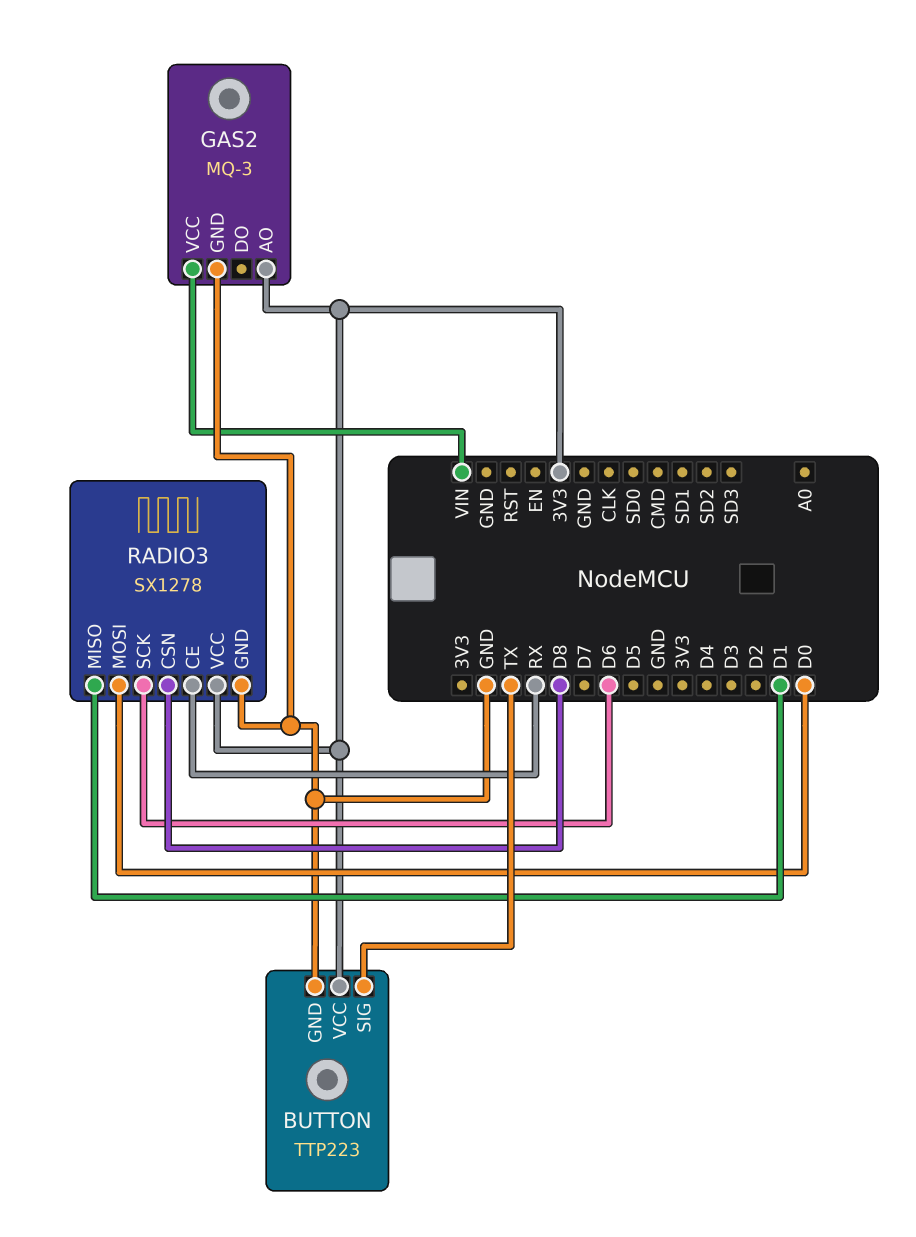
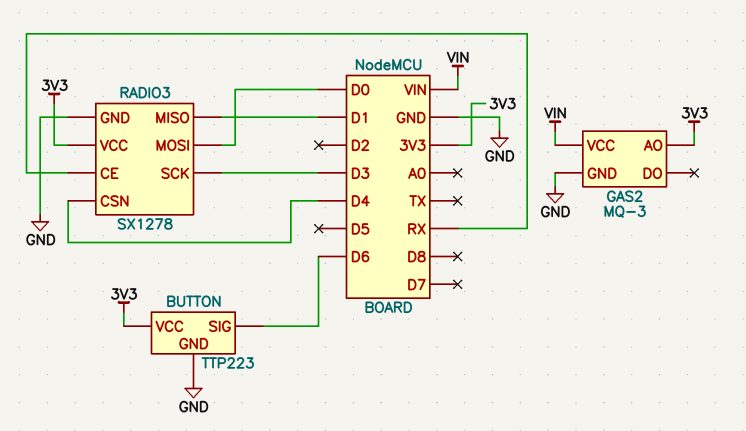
BUTTON pin SIG: TX -> D6
RADIO3 pin CSN: D8 -> D4
RADIO3 pin SCK: D6 -> D3

